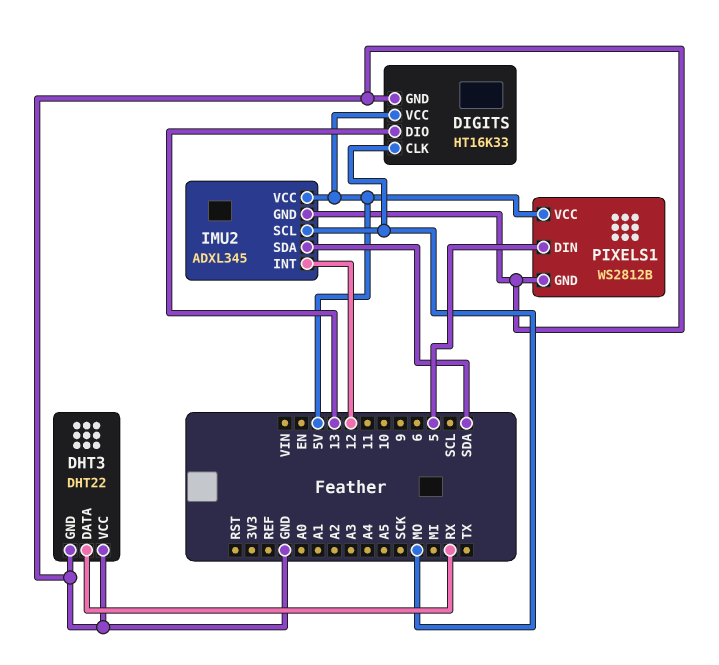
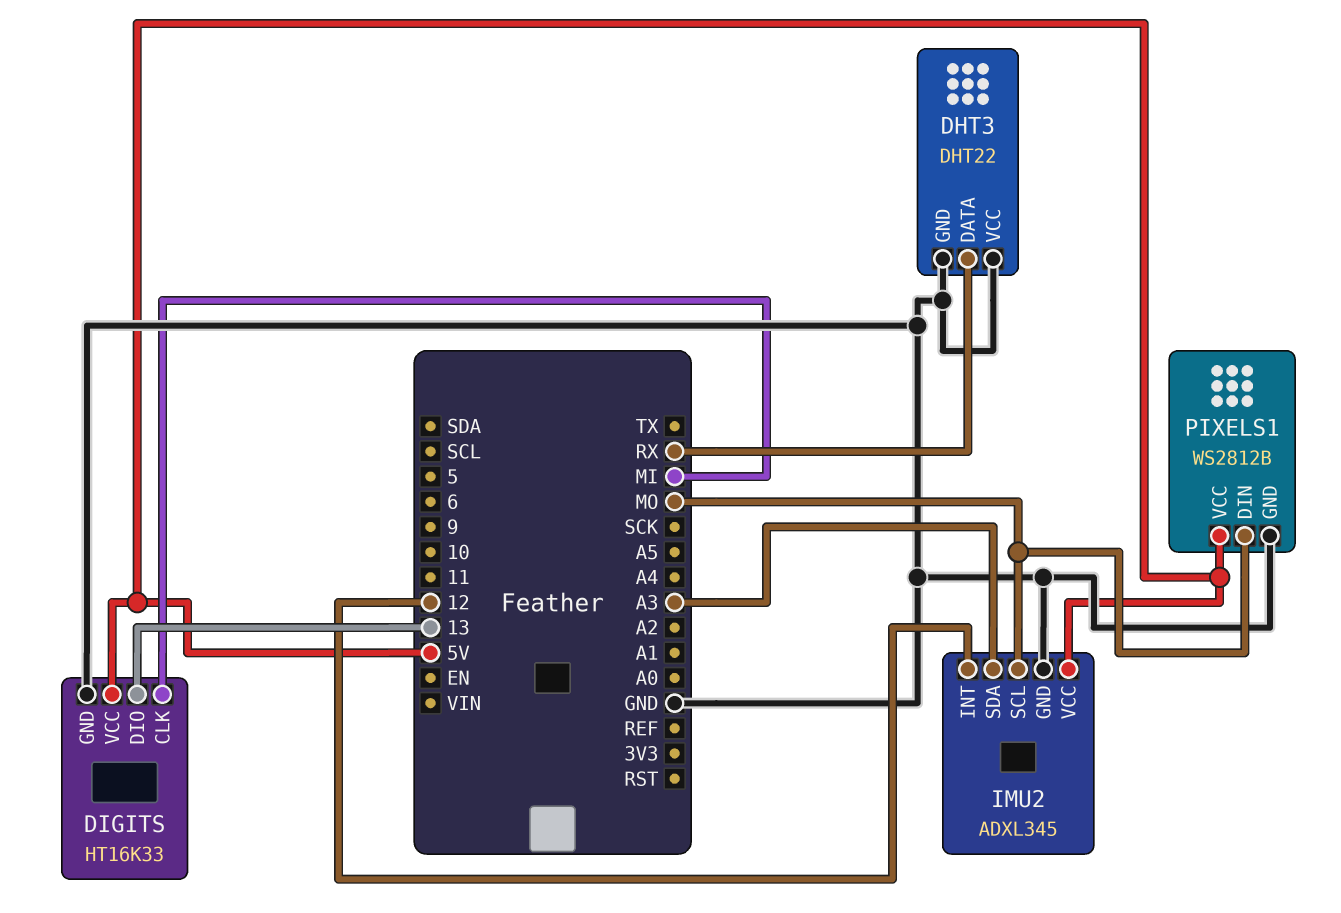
DIGITS pin CLK: MO -> MI
IMU2 pin SDA: SDA -> A3
PIXELS1 pin DIN: 5 -> MO

